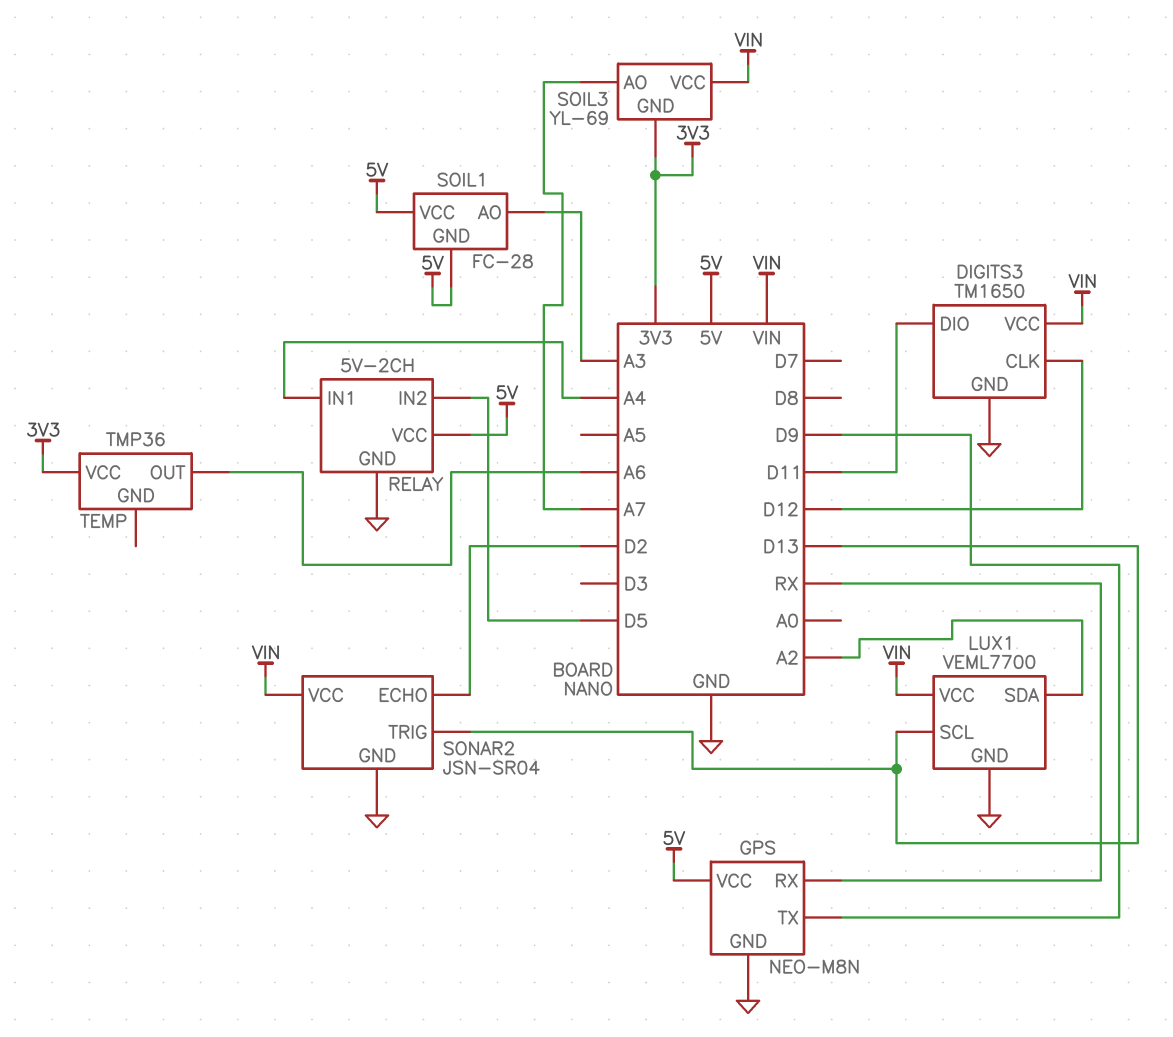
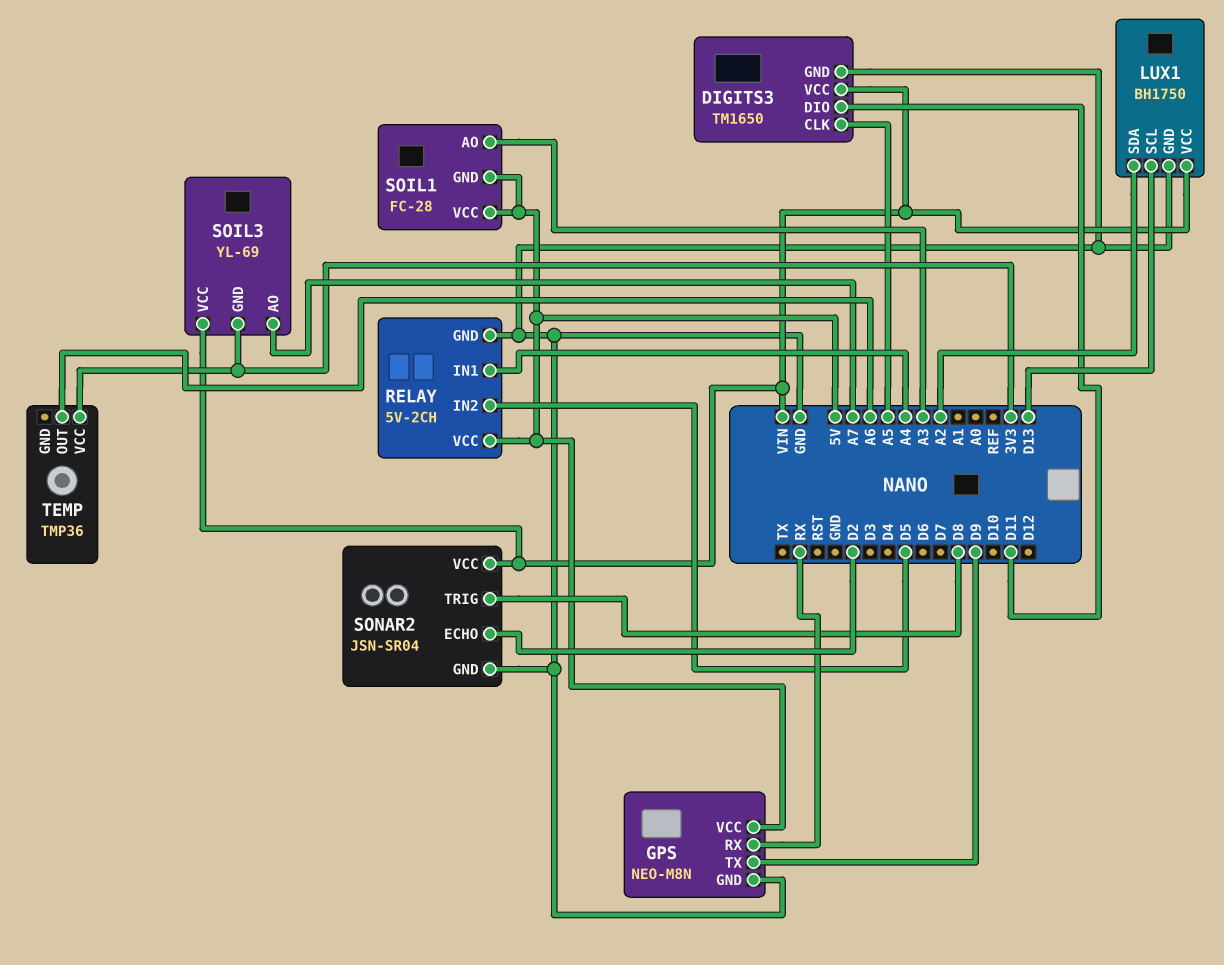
DIGITS3 pin CLK: D12 -> A5
LUX1: VEML7700 -> BH1750
SONAR2 pin TRIG: D13 -> D8

